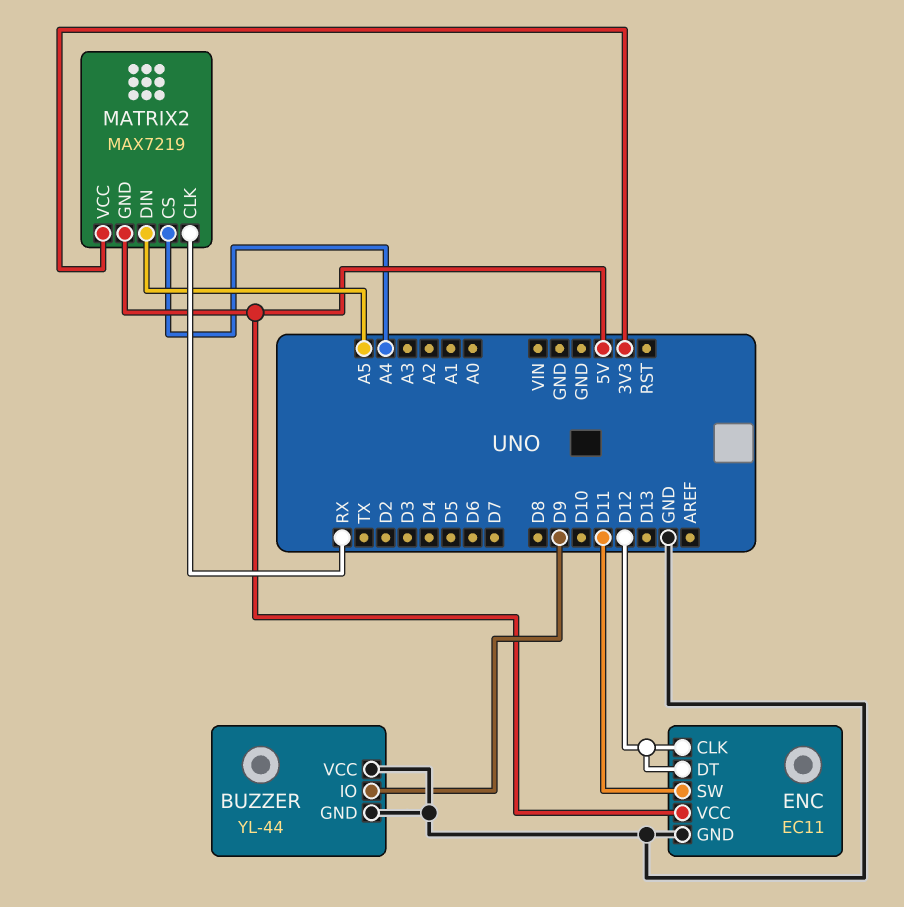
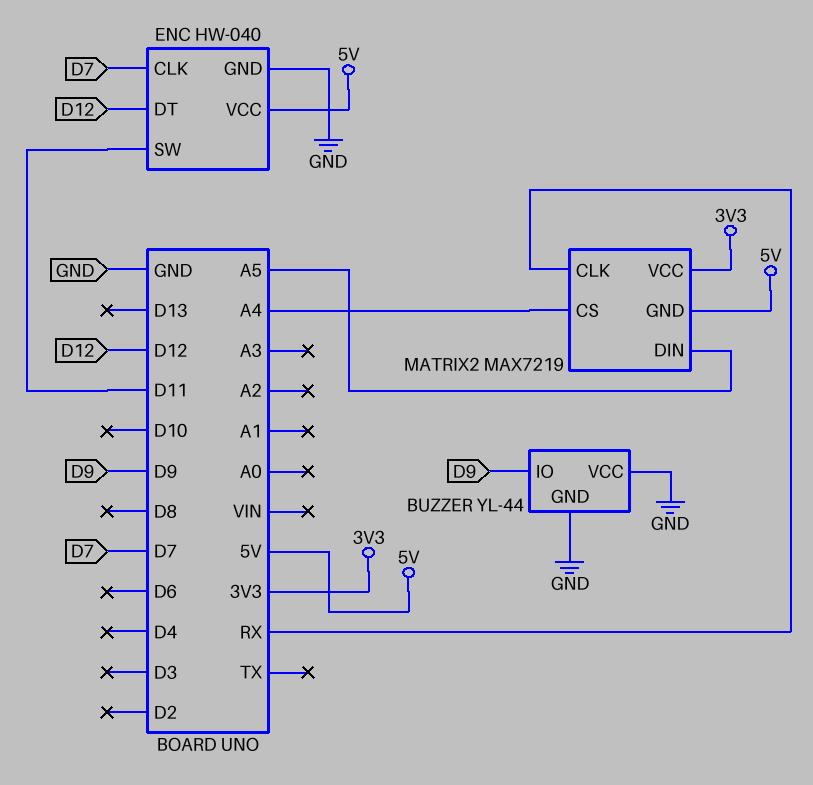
ENC: EC11 -> HW-040
ENC pin CLK: D12 -> D7

